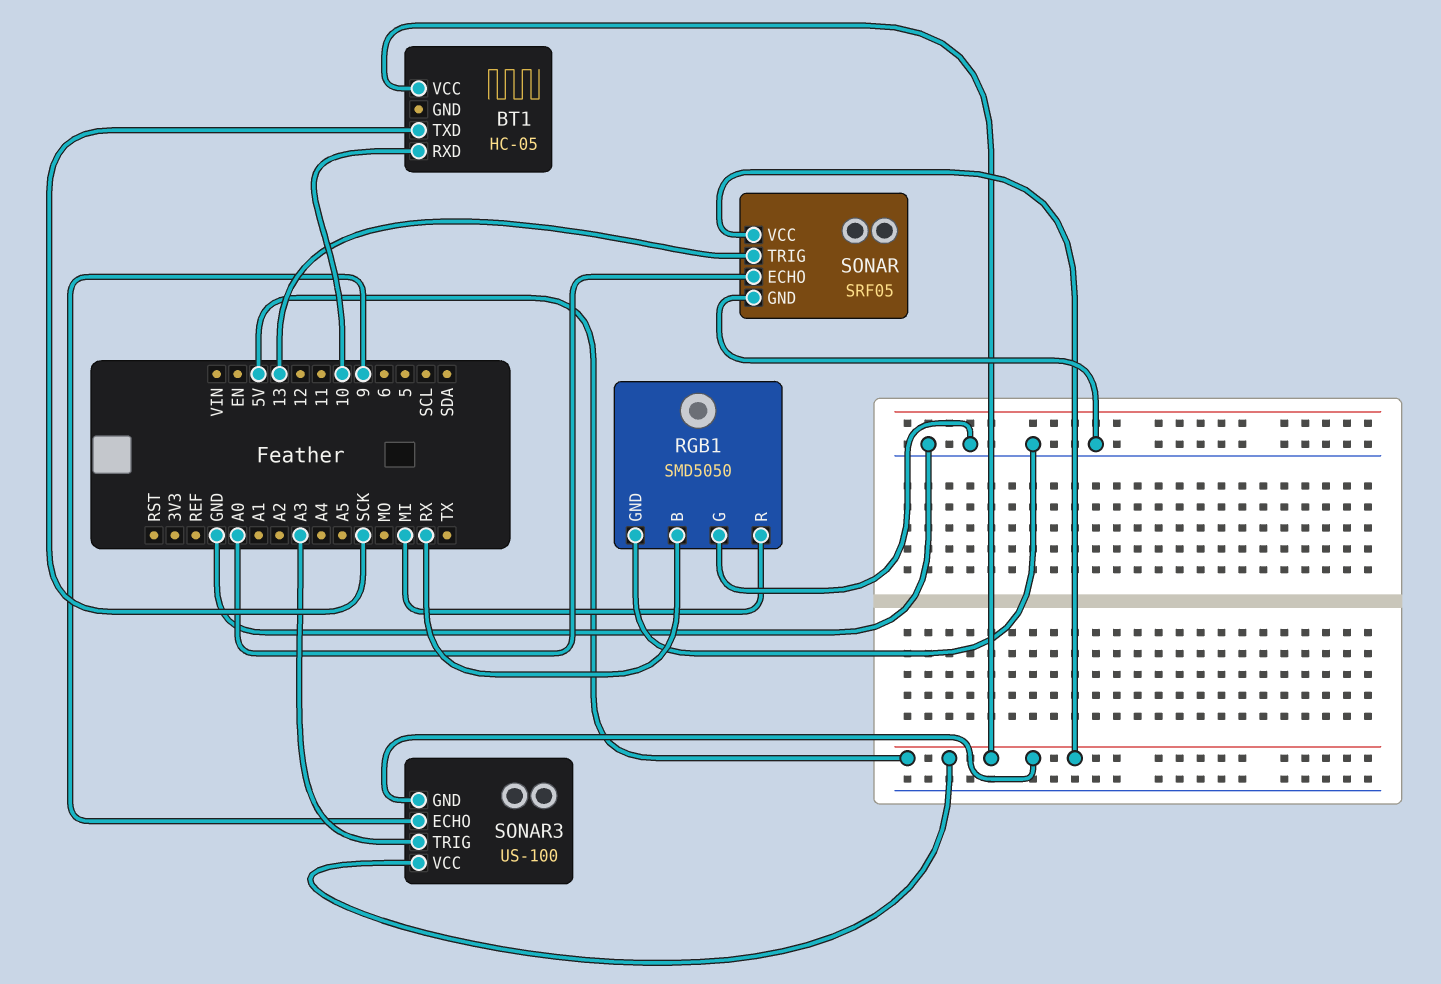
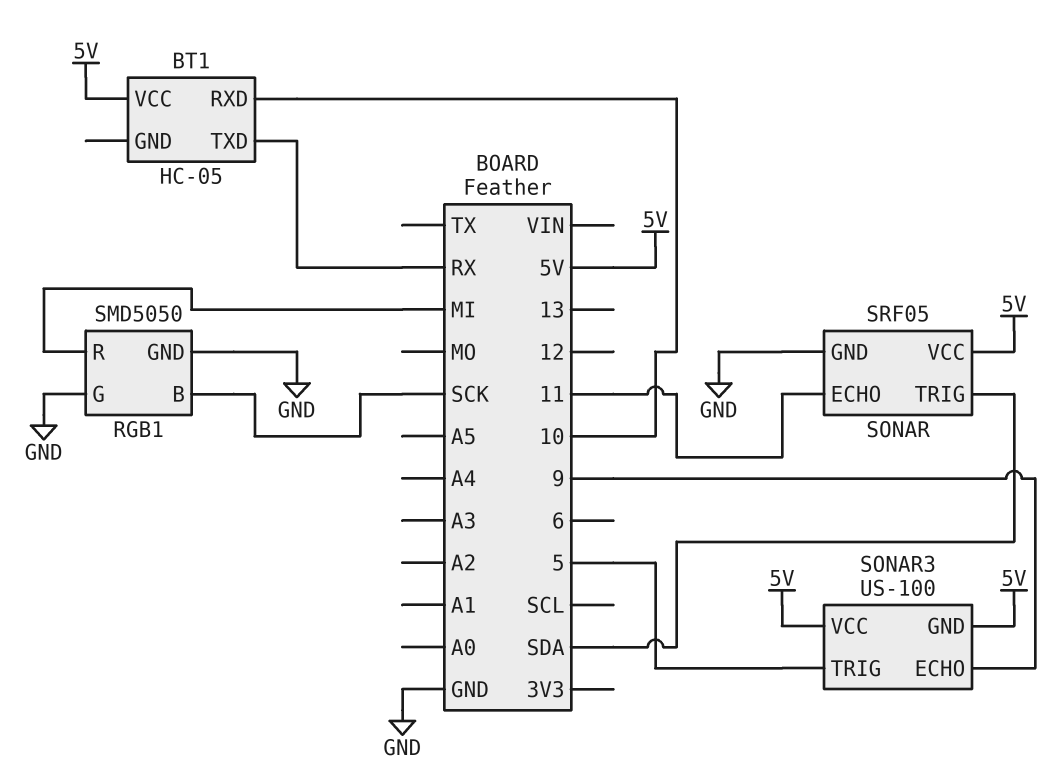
BT1 pin TXD: SCK -> RX
RGB1 pin B: RX -> SCK
SONAR pin ECHO: A0 -> 11
SONAR pin TRIG: 13 -> SDA
SONAR3 pin TRIG: A3 -> 5

